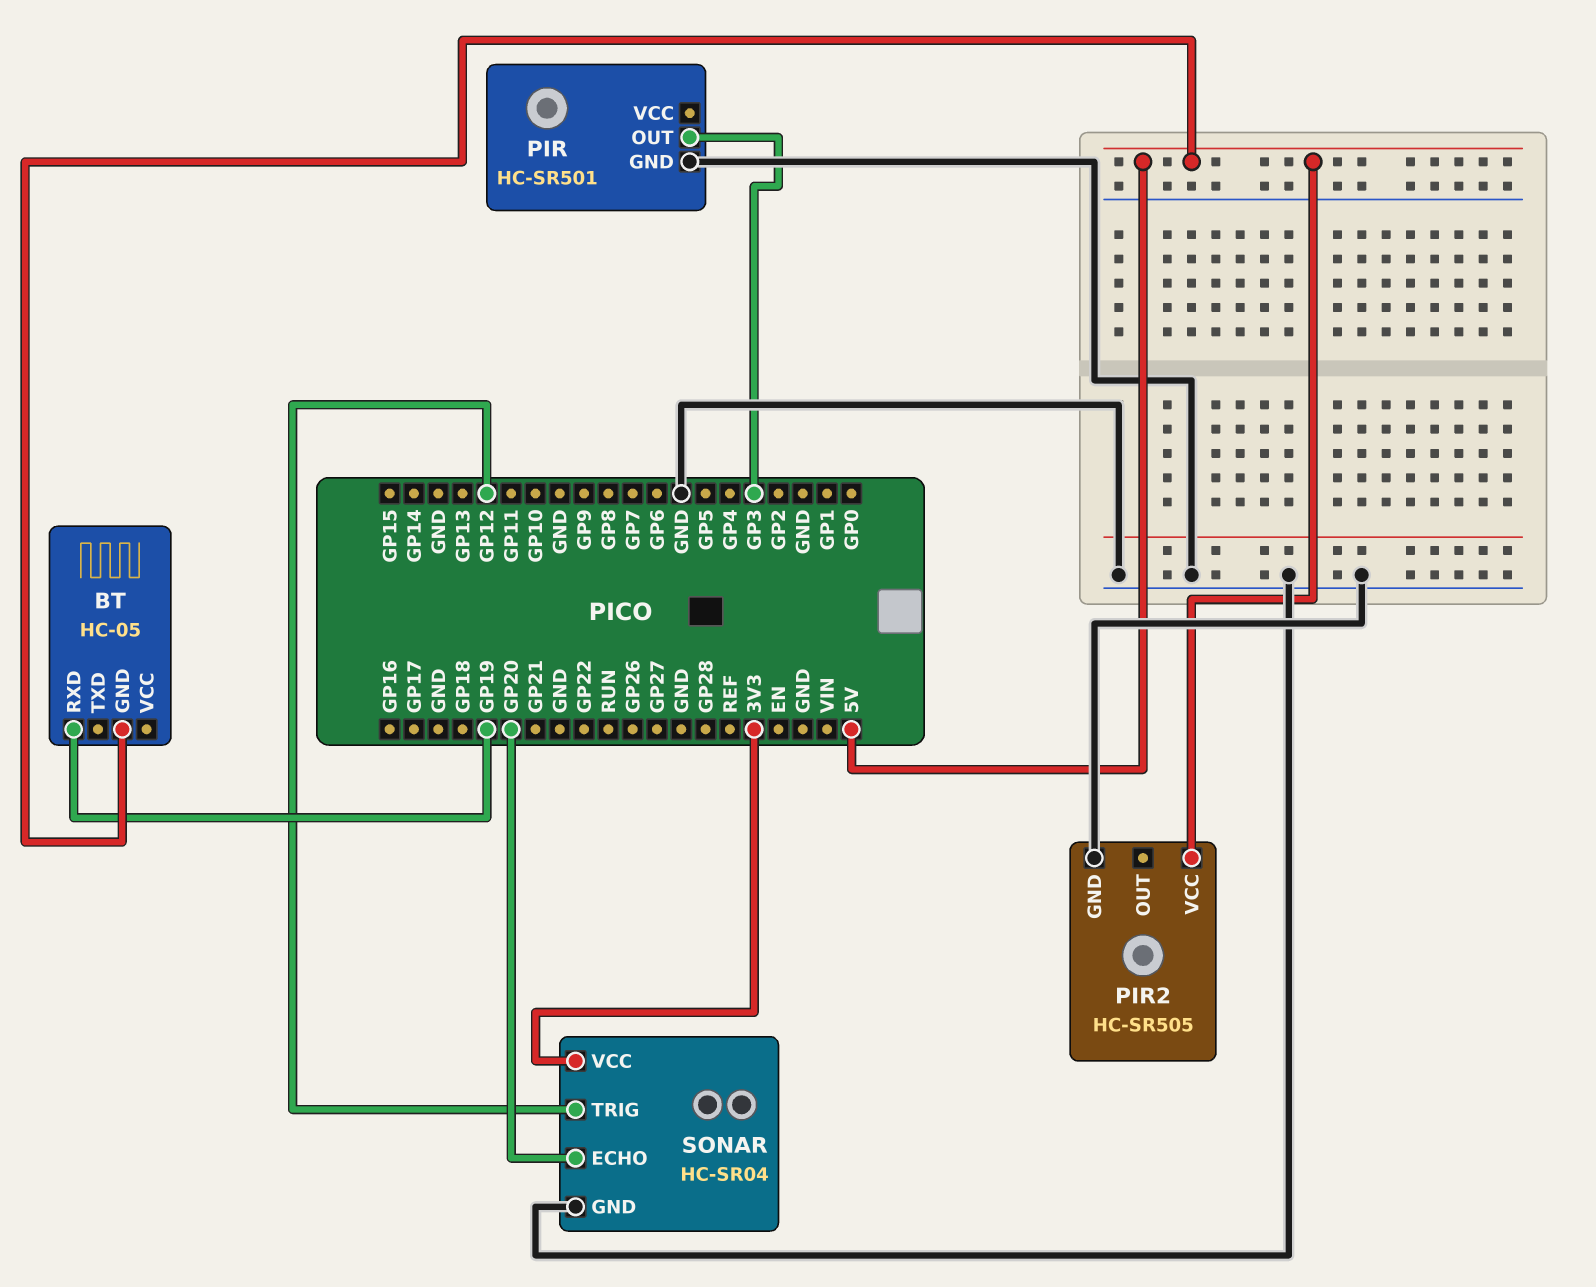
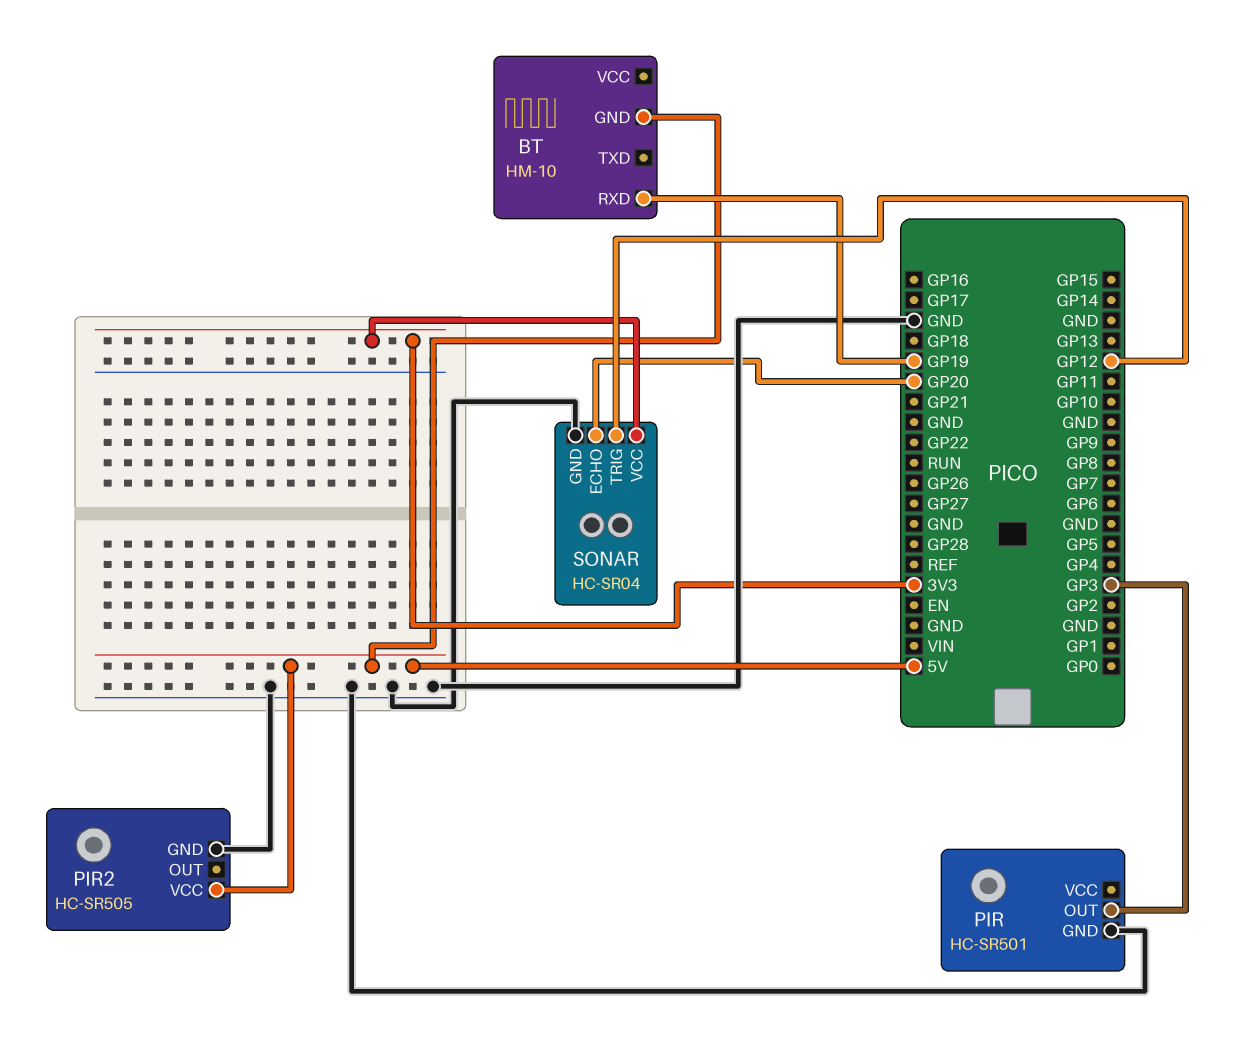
BT: HC-05 -> HM-10

